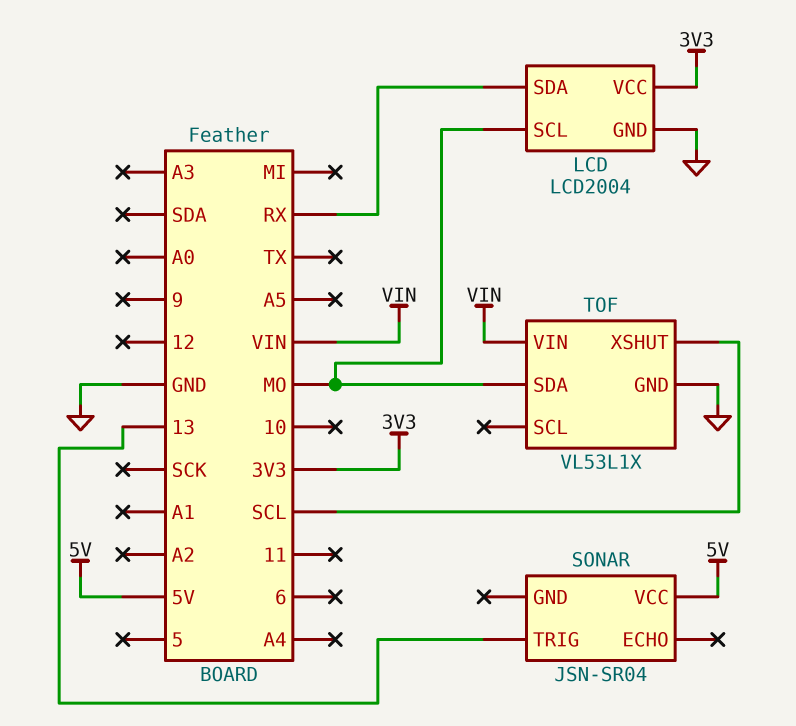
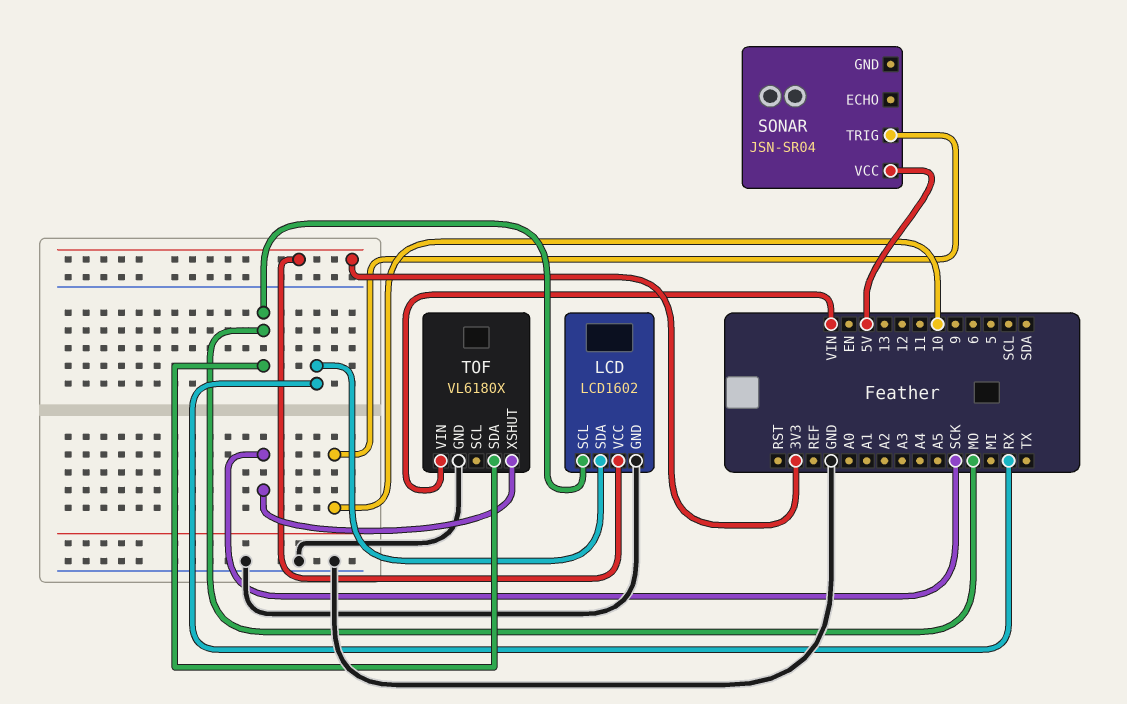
LCD: LCD2004 -> LCD1602
SONAR pin TRIG: 13 -> 10
TOF: VL53L1X -> VL6180X
TOF pin XSHUT: SCL -> SCK

